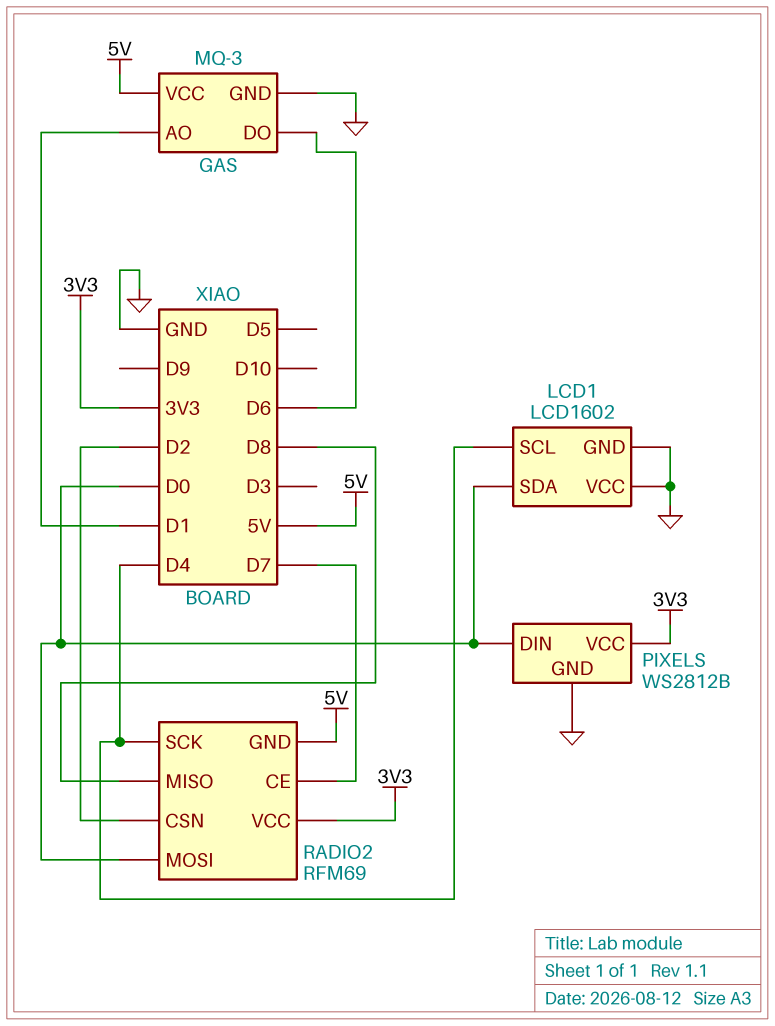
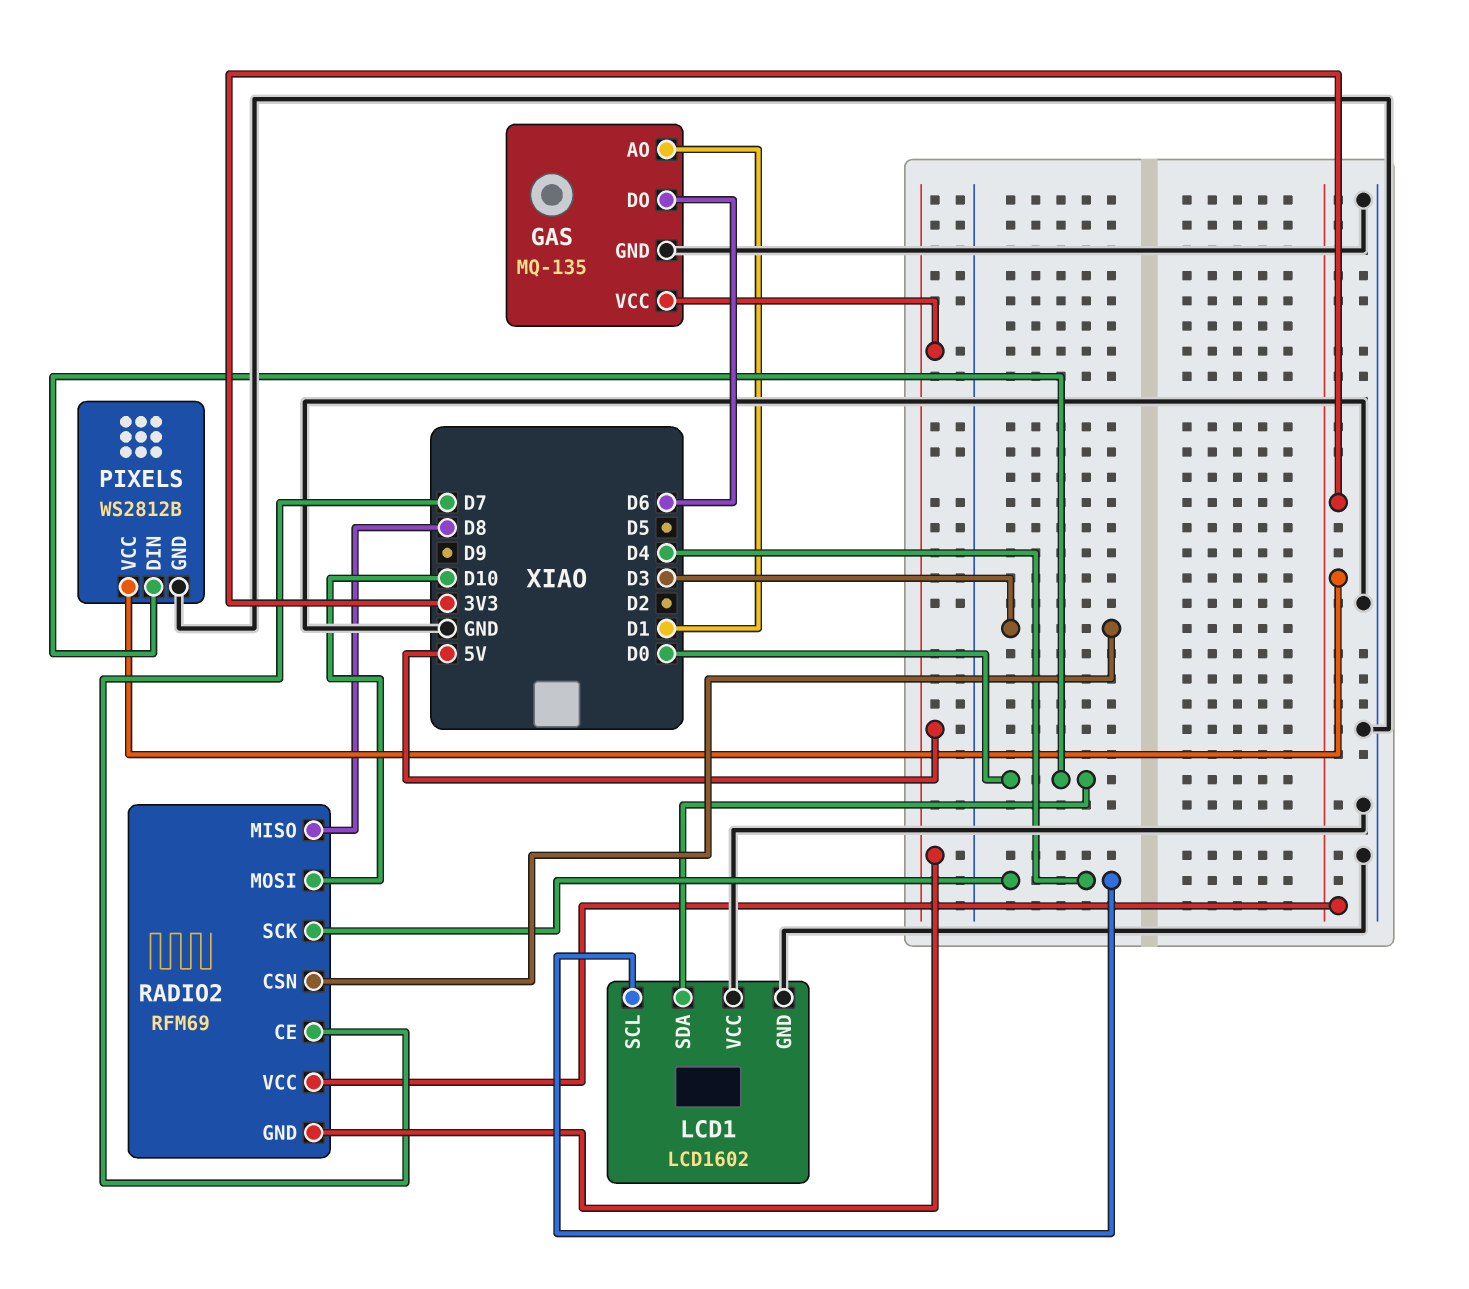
GAS: MQ-3 -> MQ-135
RADIO2 pin CSN: D2 -> D3
RADIO2 pin MOSI: D0 -> D10

